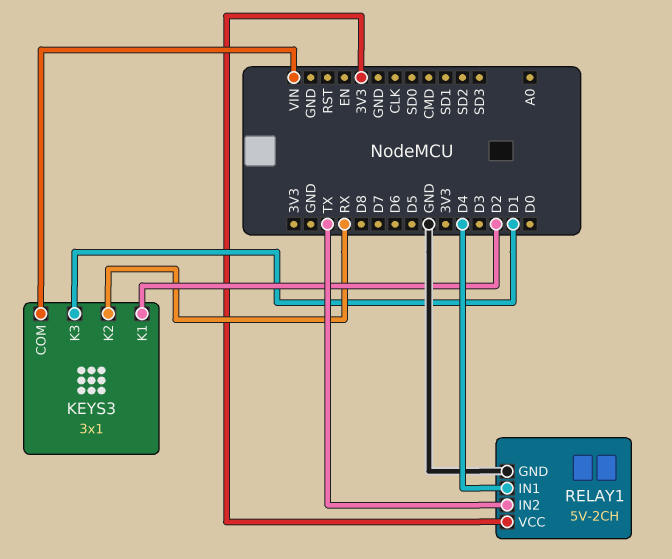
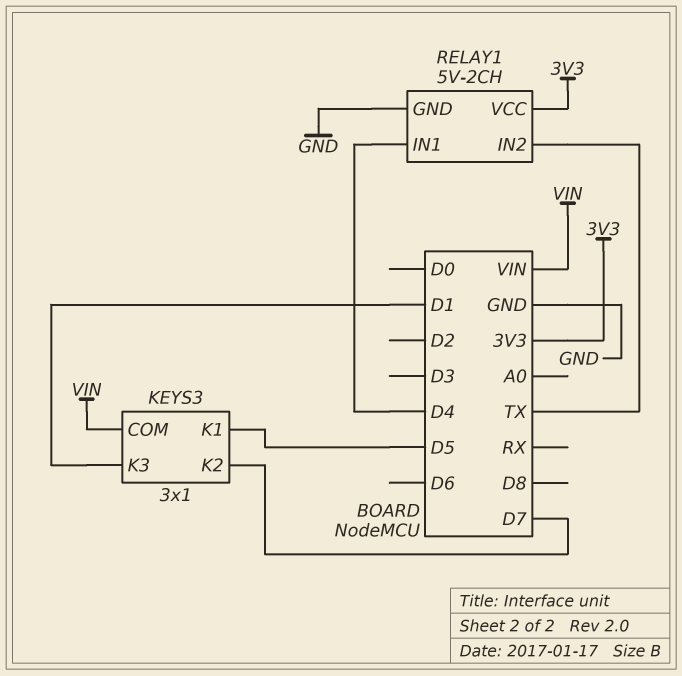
KEYS3 pin K1: D2 -> D5
KEYS3 pin K2: RX -> D7

